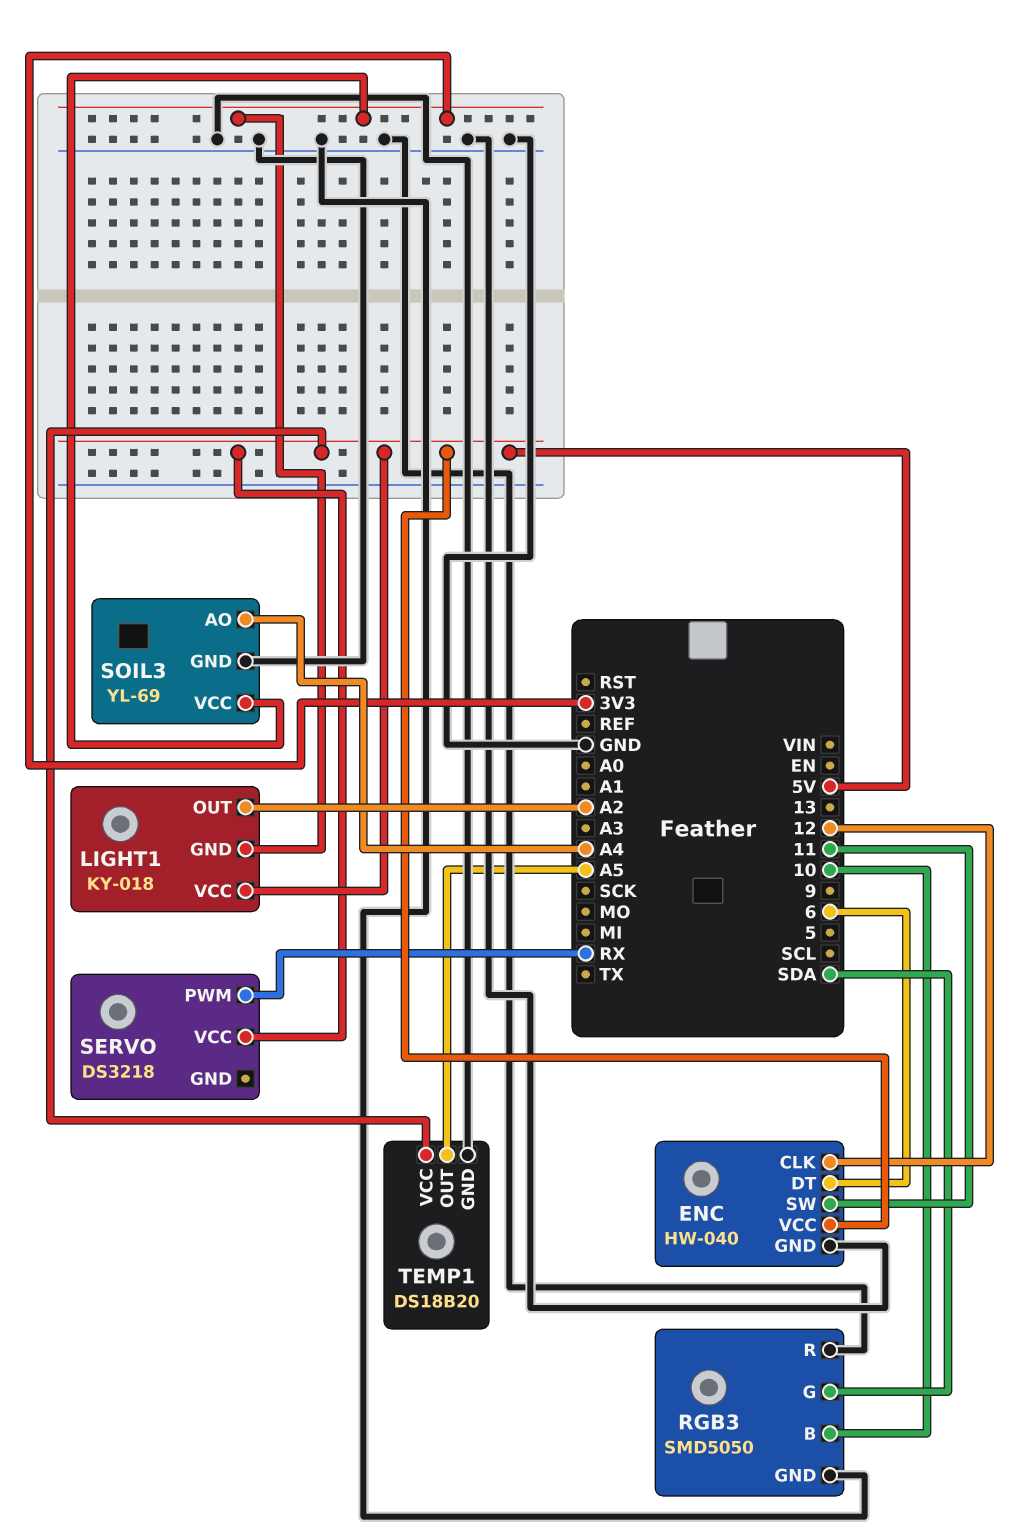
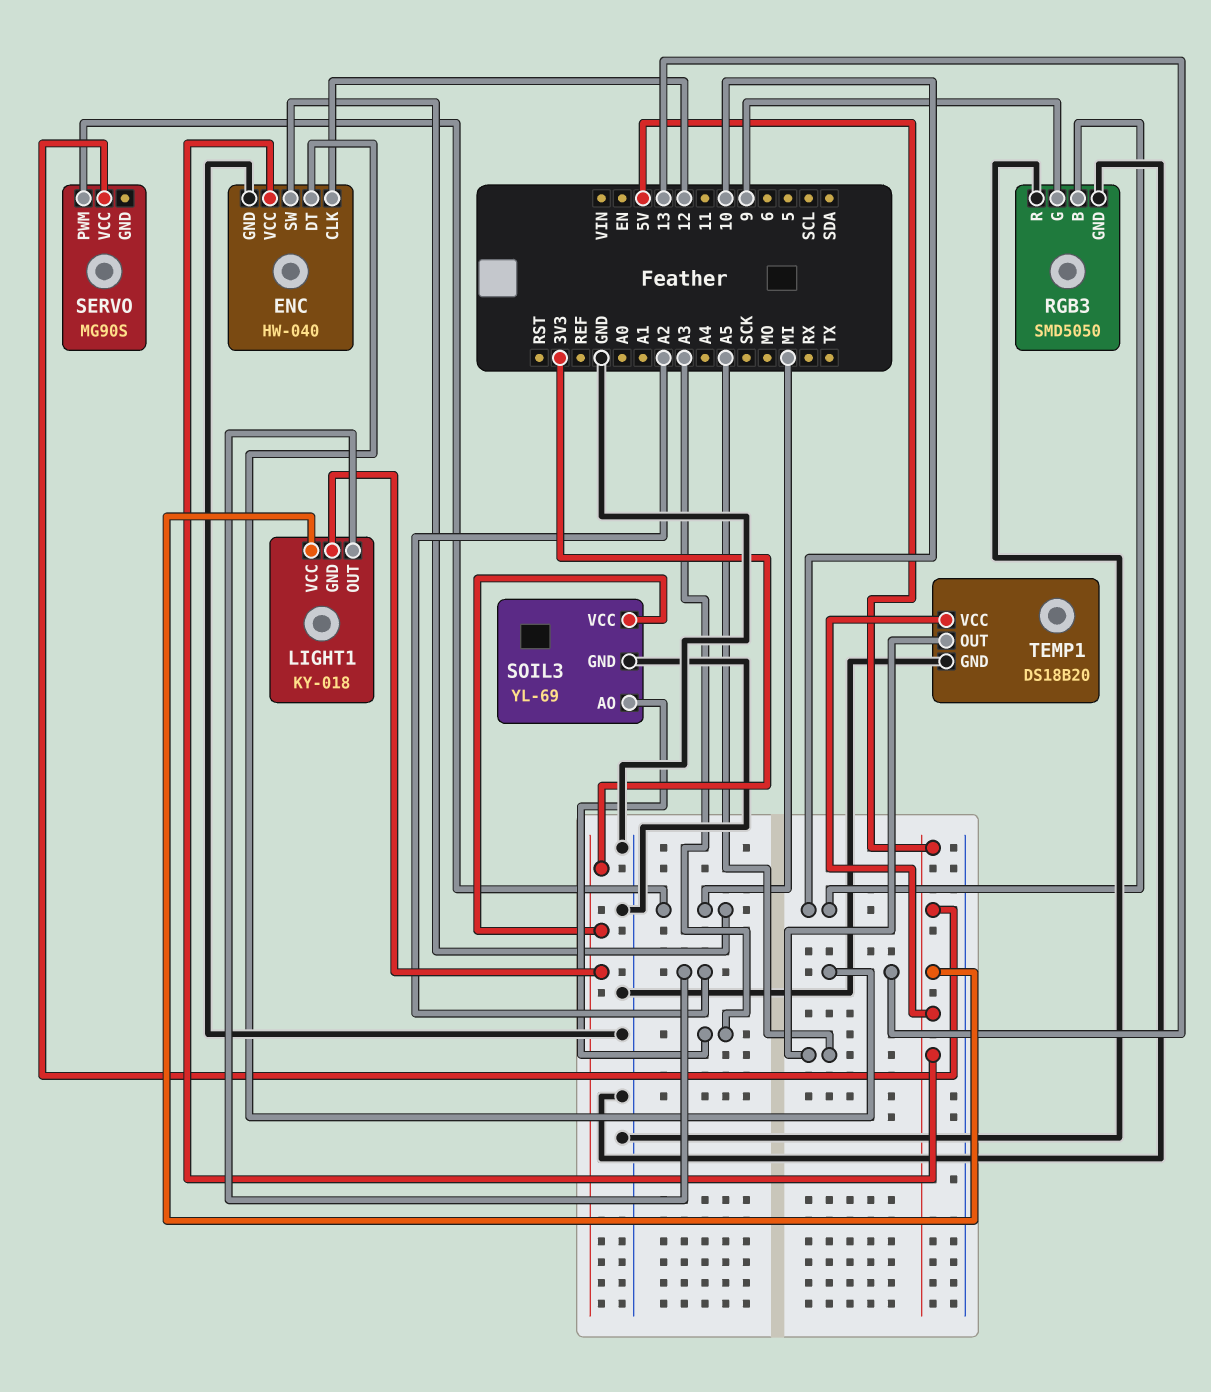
ENC pin DT: 6 -> 13
ENC pin SW: 11 -> MI
RGB3 pin G: SDA -> 9
SERVO: DS3218 -> MG90S
SERVO pin PWM: RX -> MI
SOIL3 pin AO: A4 -> A3

